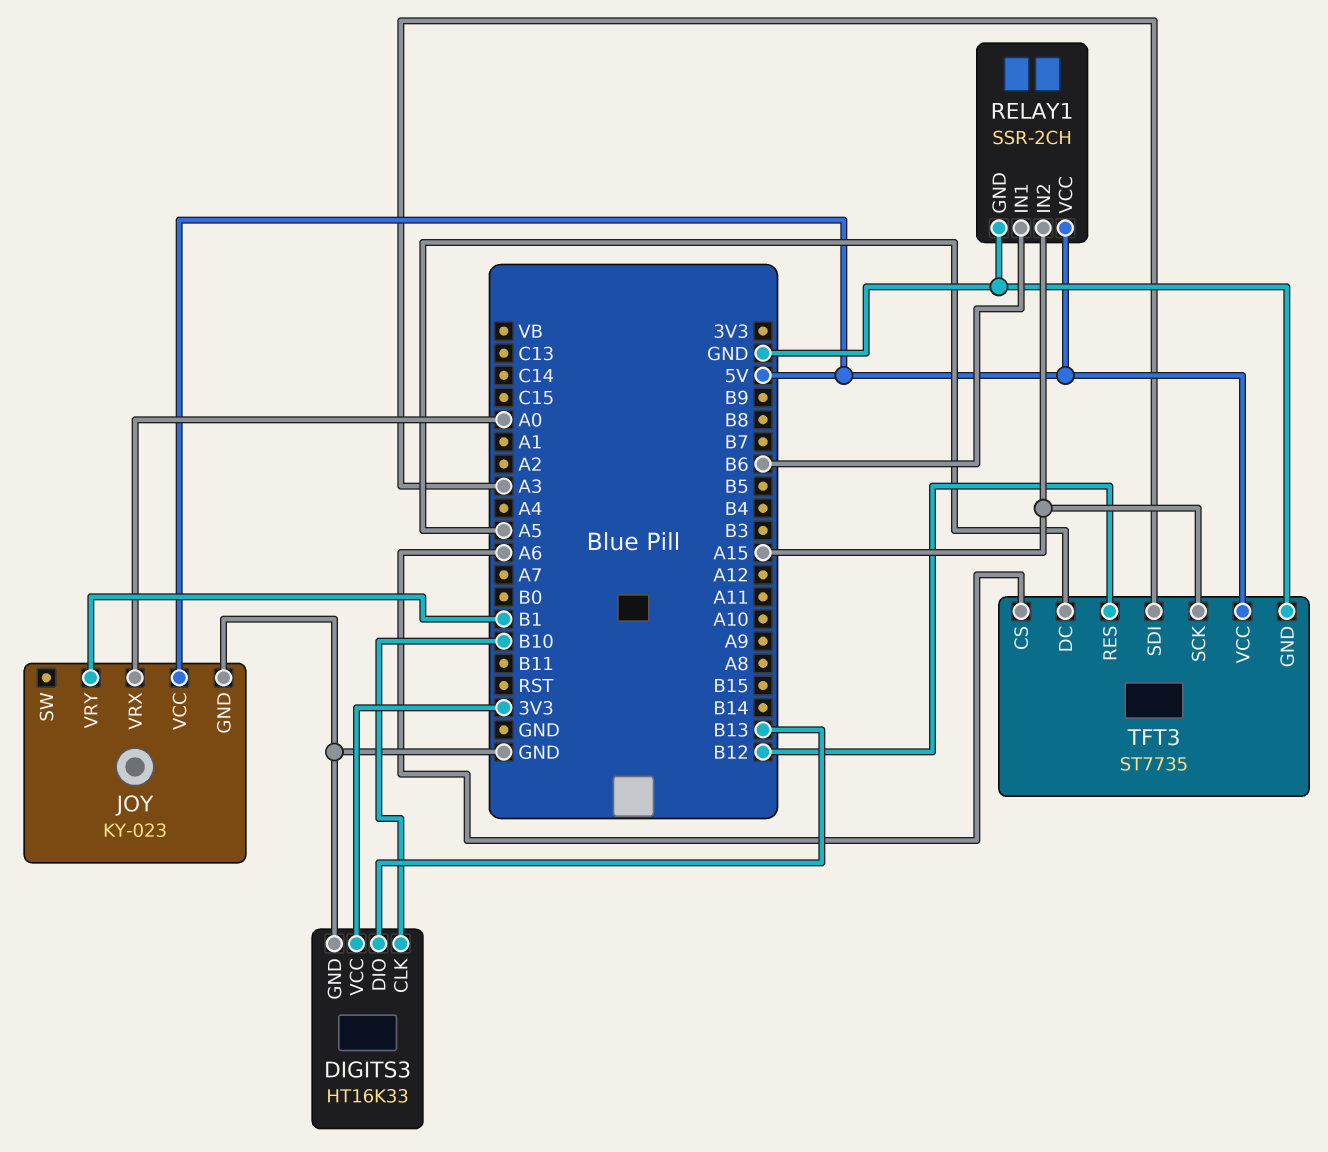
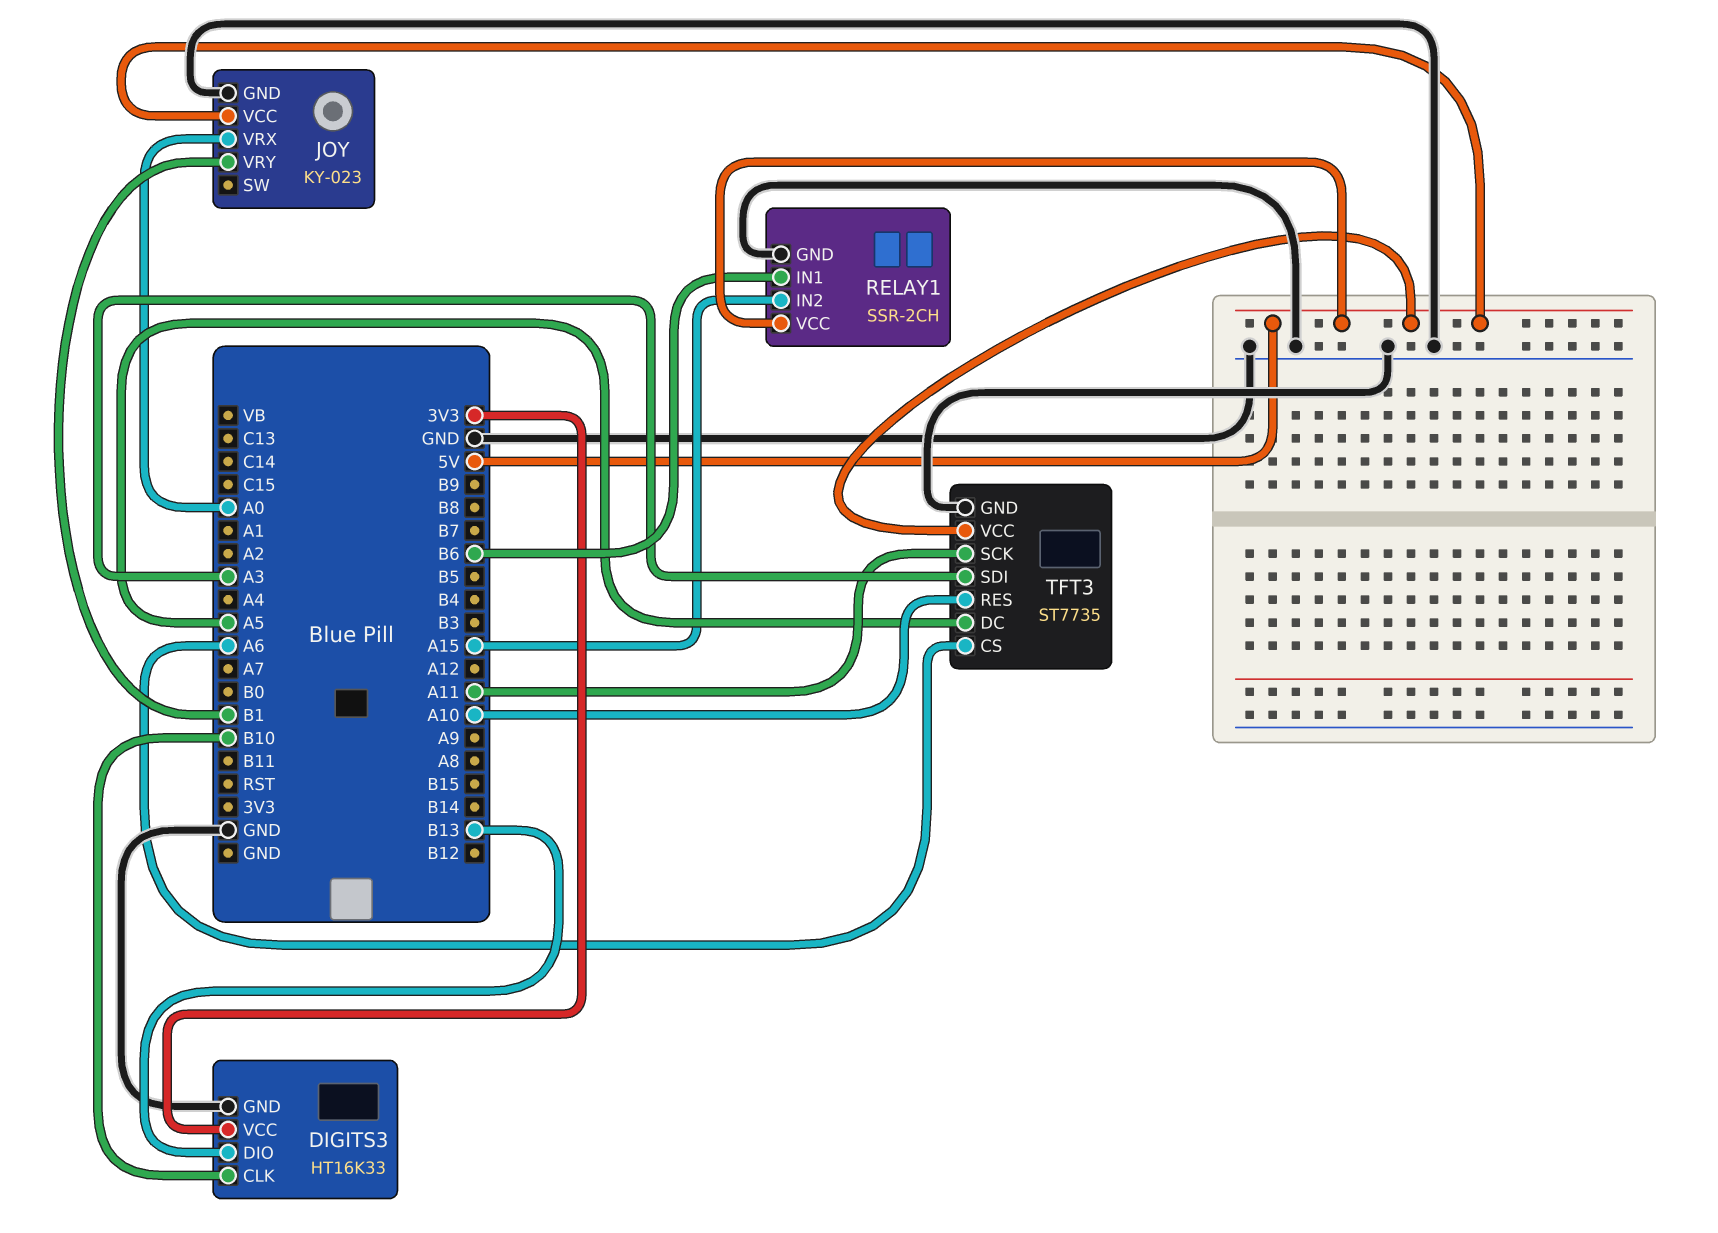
TFT3 pin RES: B12 -> A10
TFT3 pin SCK: A15 -> A11

